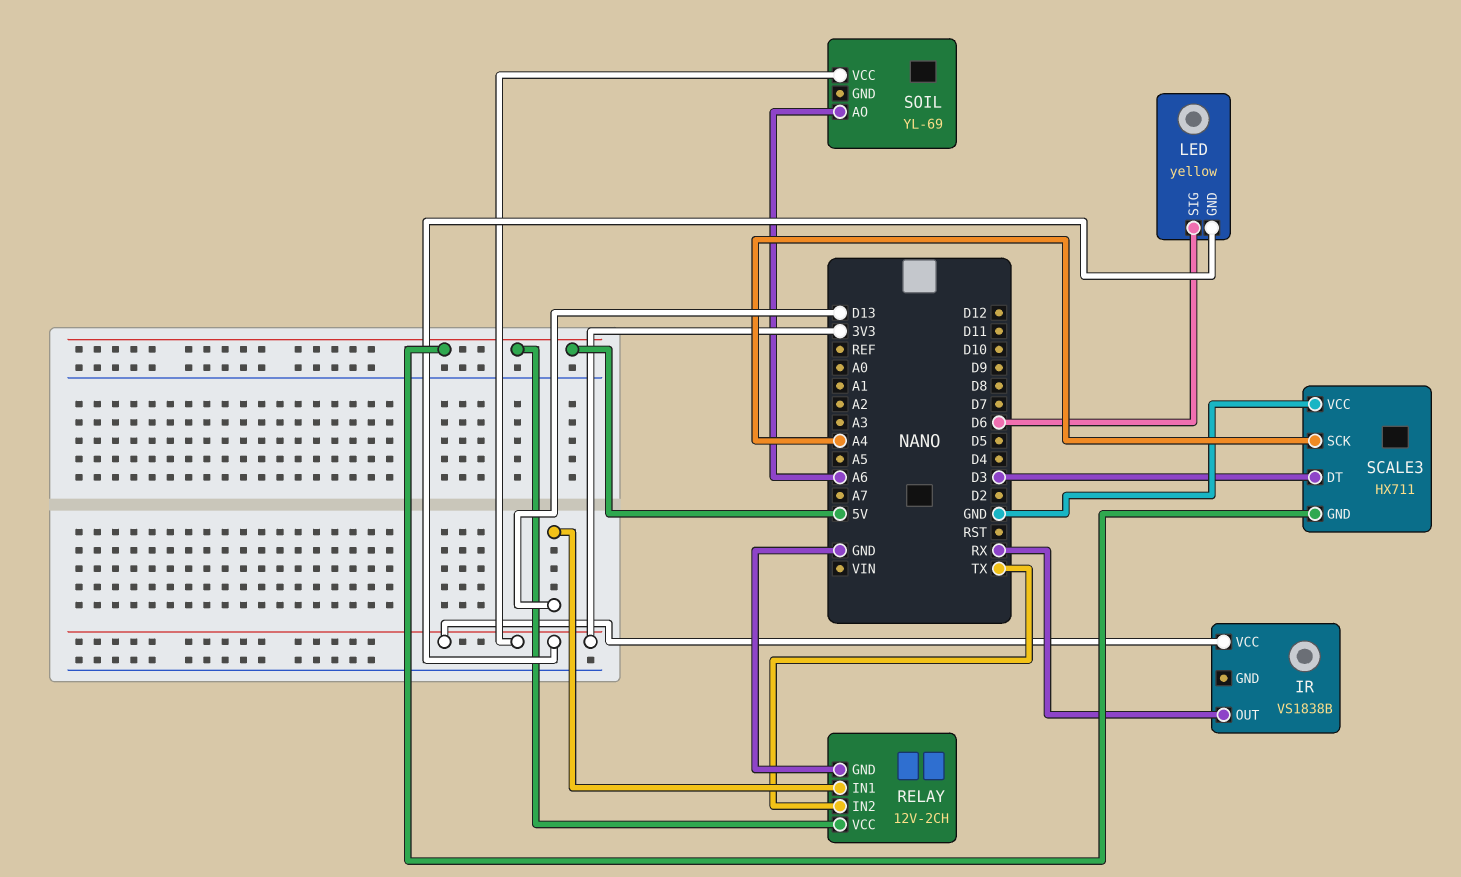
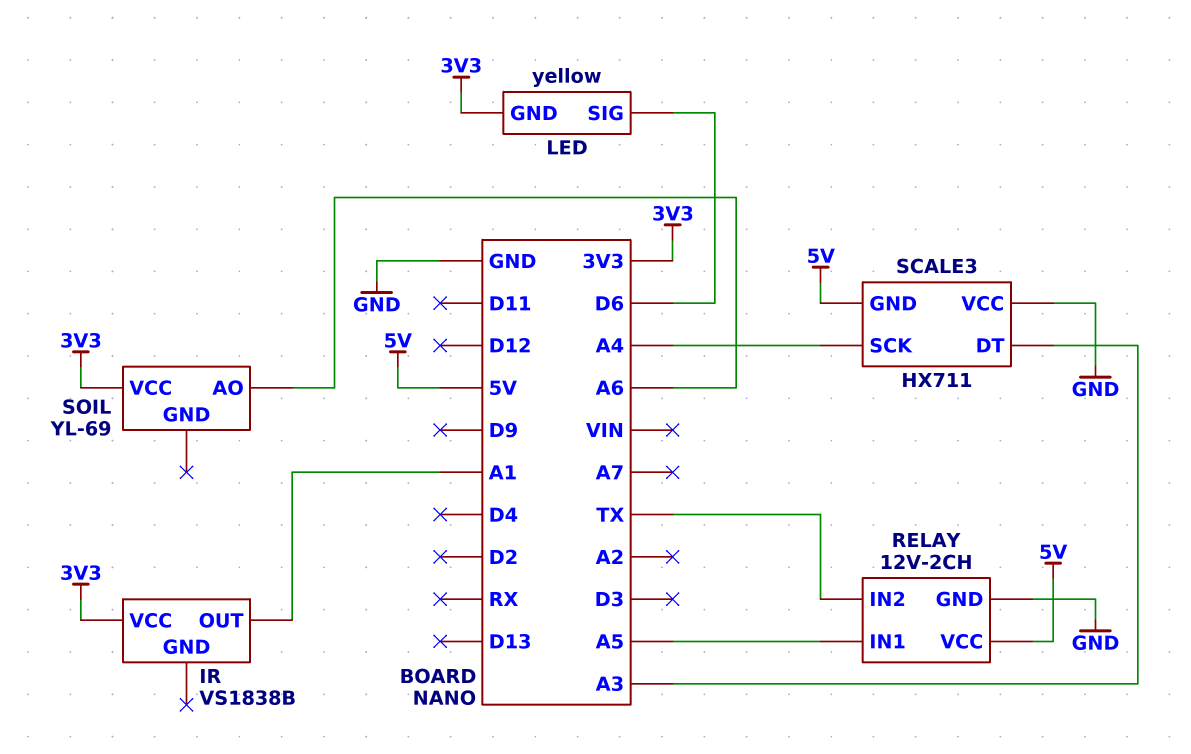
IR pin OUT: RX -> A1
RELAY pin IN1: D13 -> A5
SCALE3 pin DT: D3 -> A3

